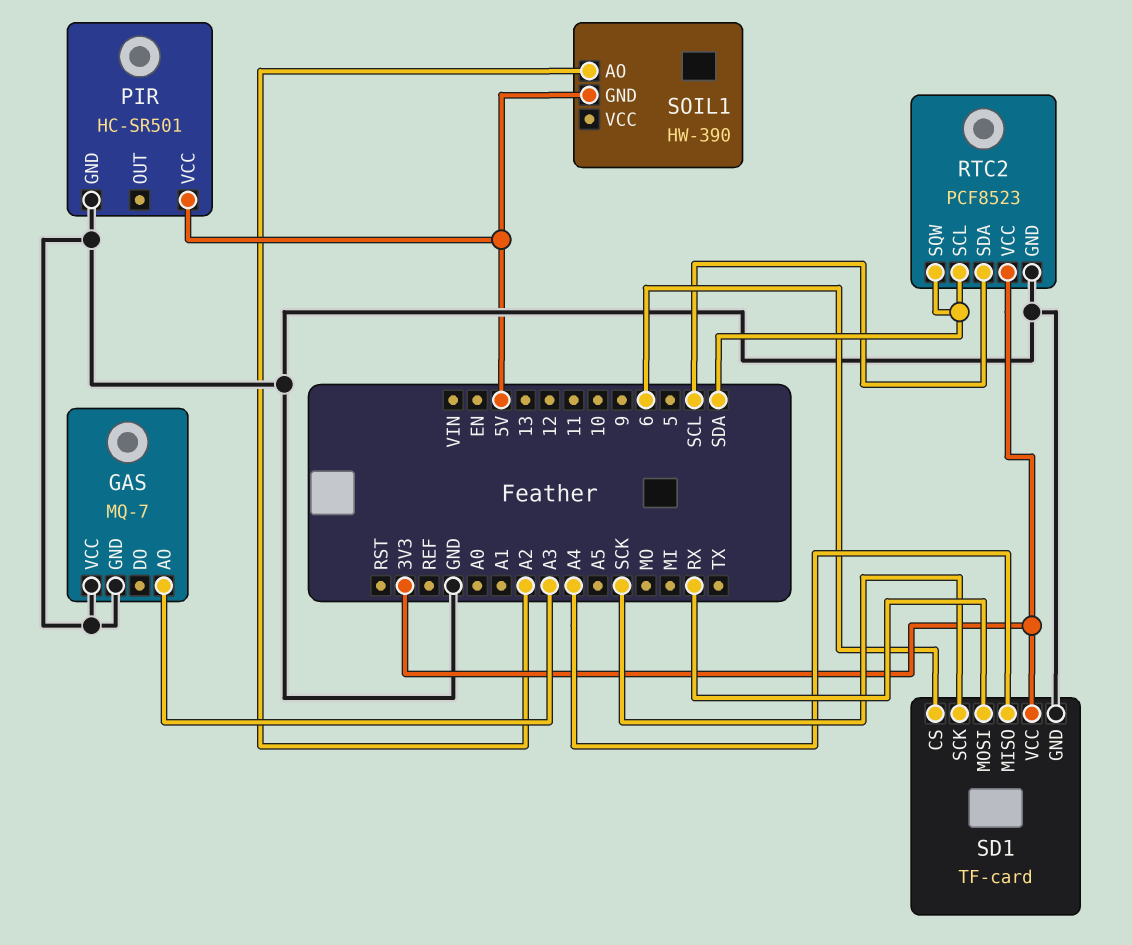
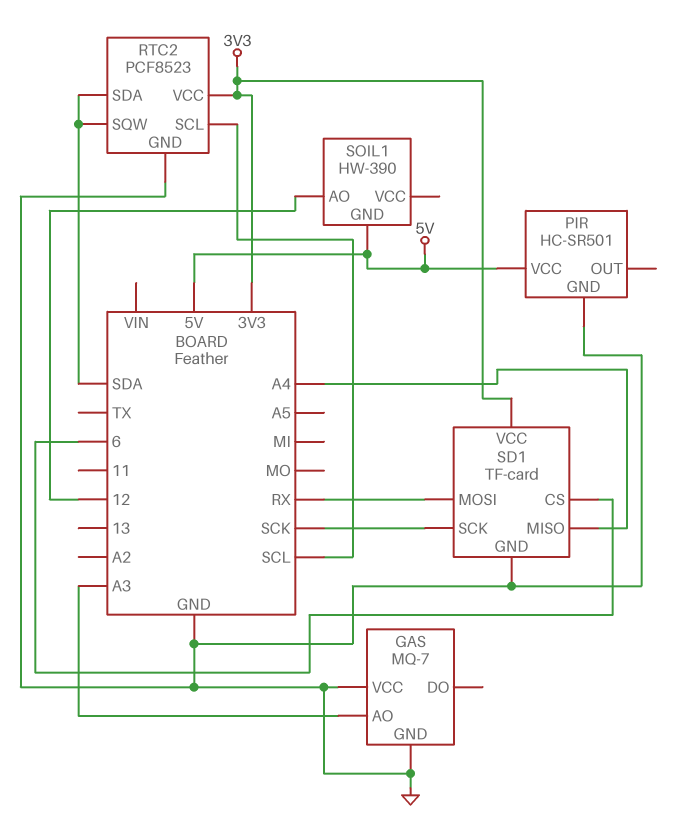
RTC2 pin SCL: SDA -> SCL
RTC2 pin SDA: SCL -> SDA
SOIL1 pin AO: A2 -> 12

